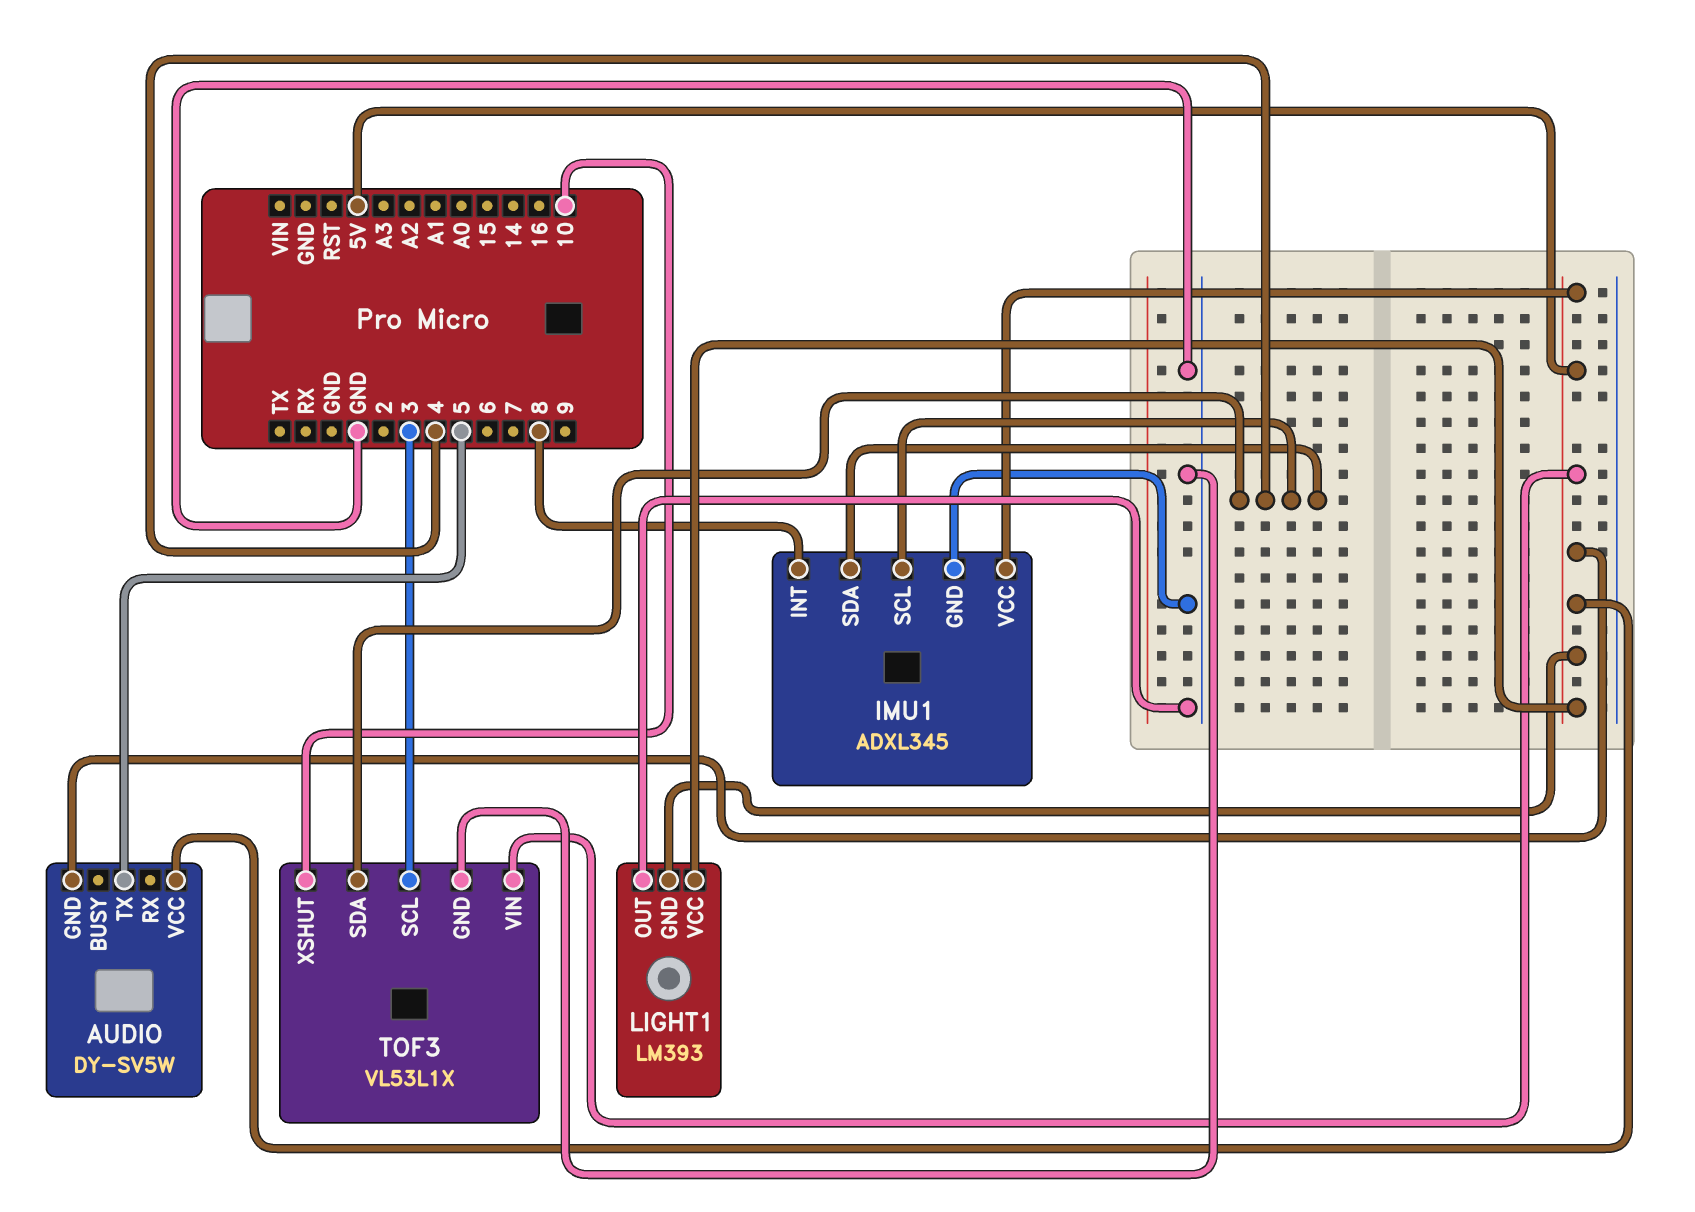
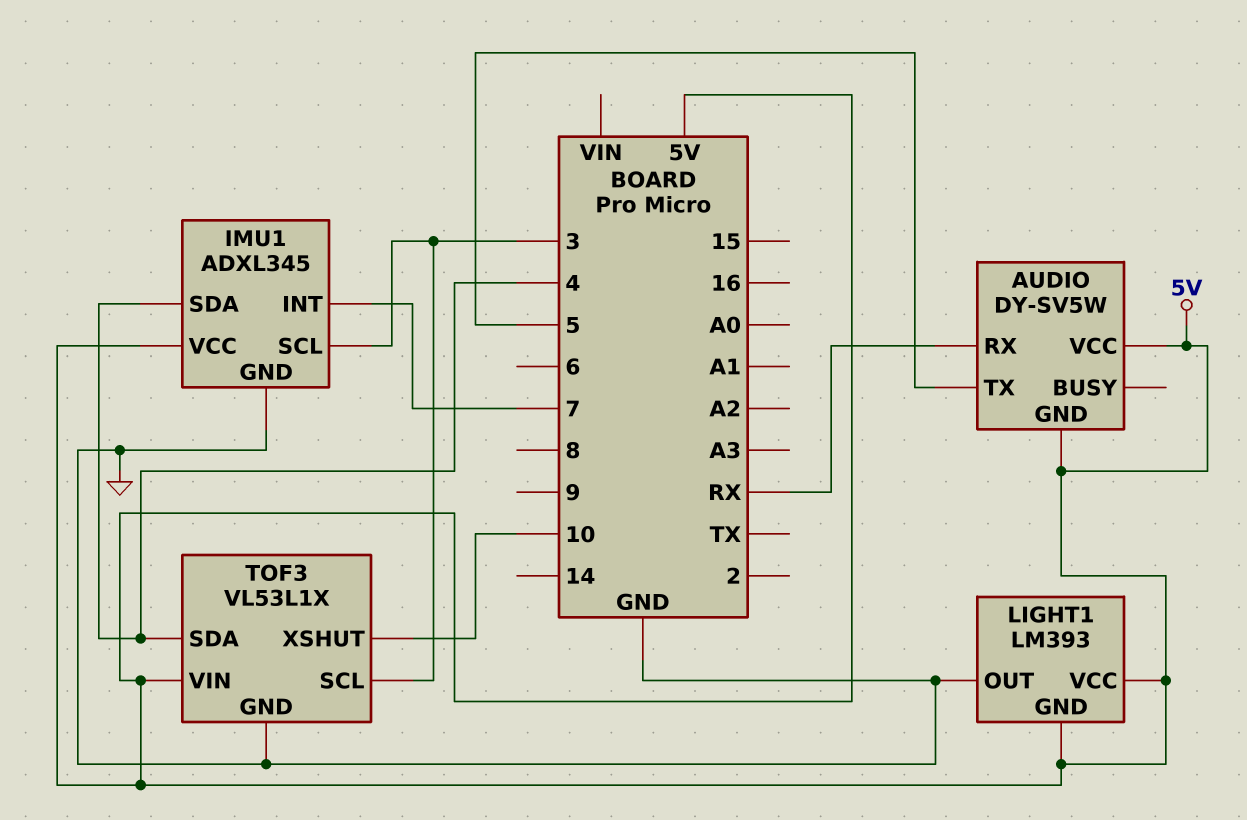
AUDIO pin RX: none -> RX
IMU1 pin INT: 8 -> 7
IMU1 pin SCL: 4 -> 3

